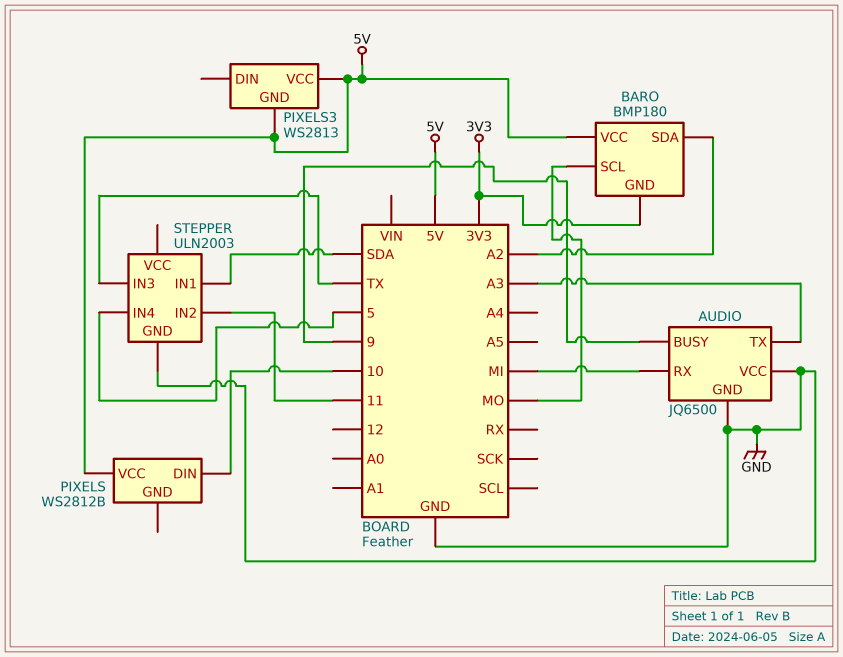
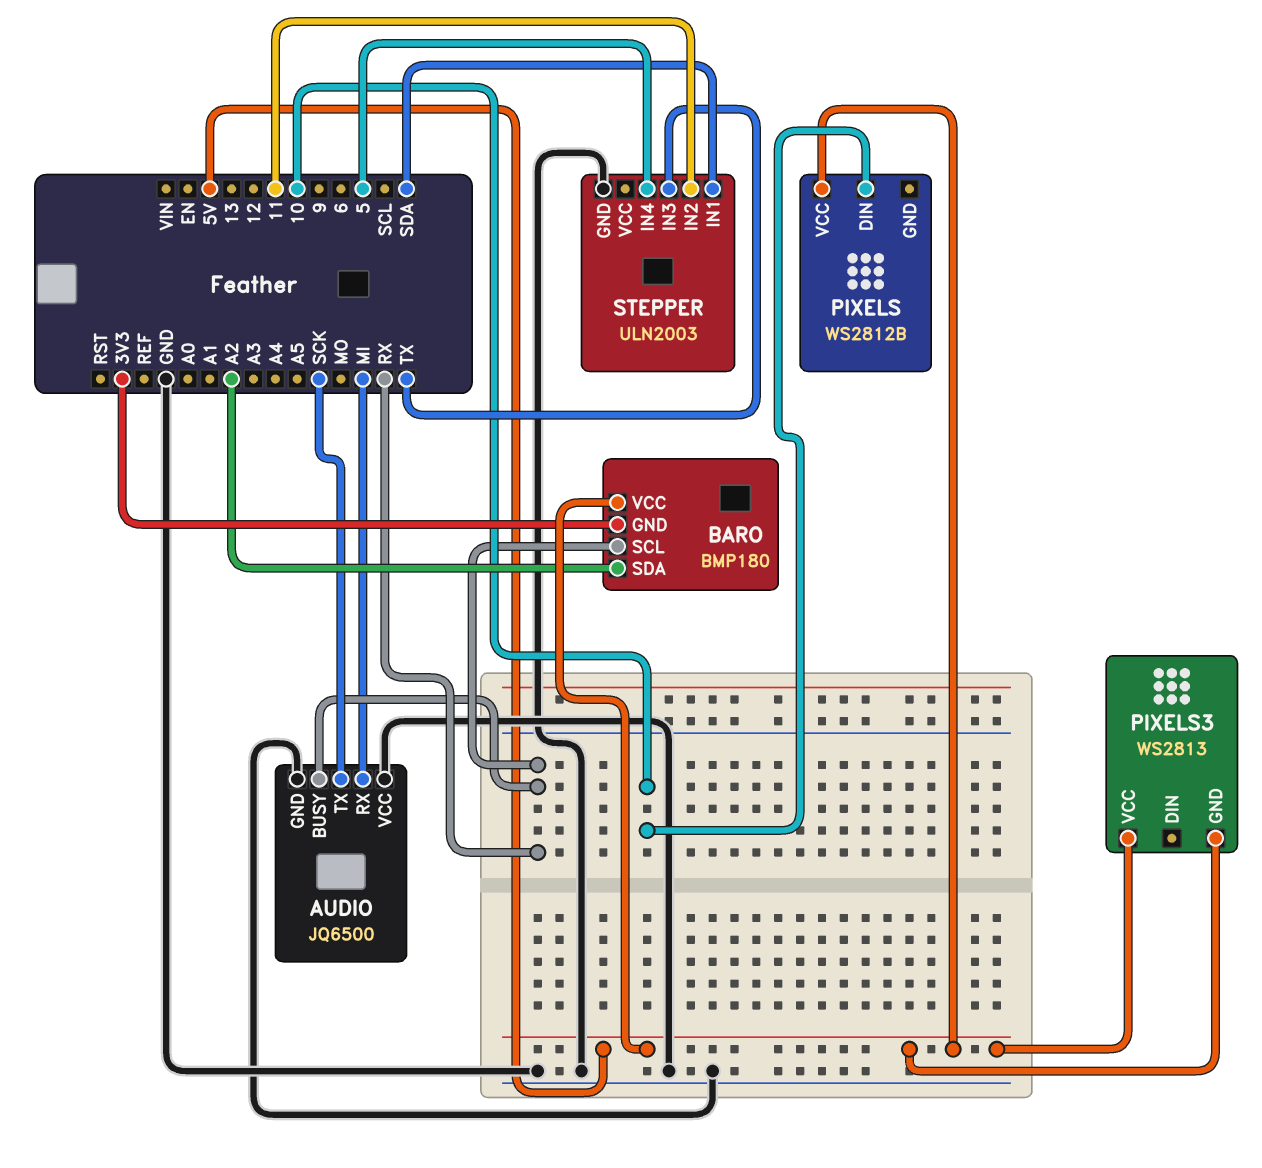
AUDIO pin BUSY: 9 -> RX
AUDIO pin TX: A3 -> SCK
BARO pin SCL: MO -> RX

